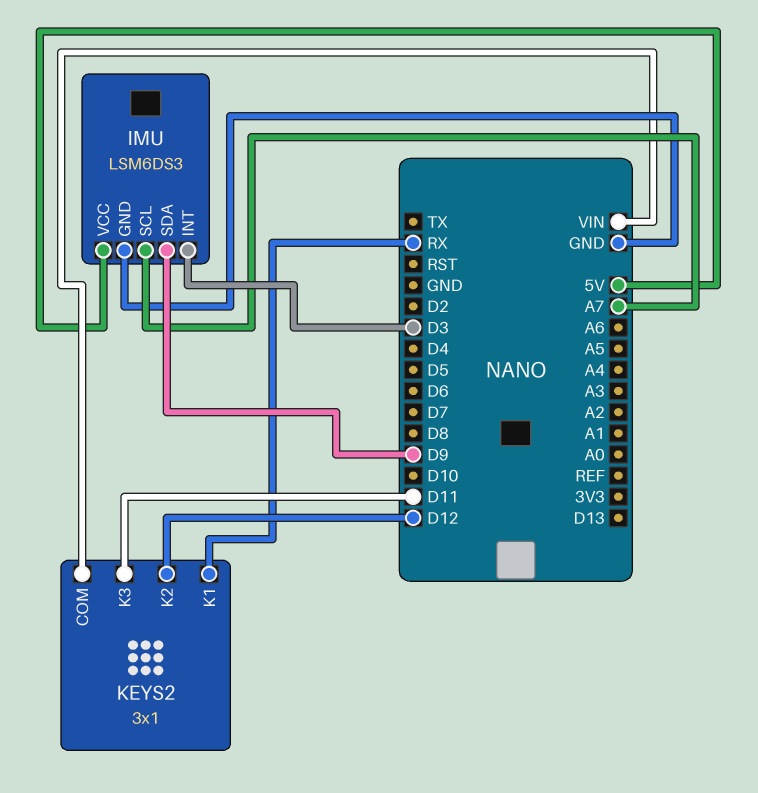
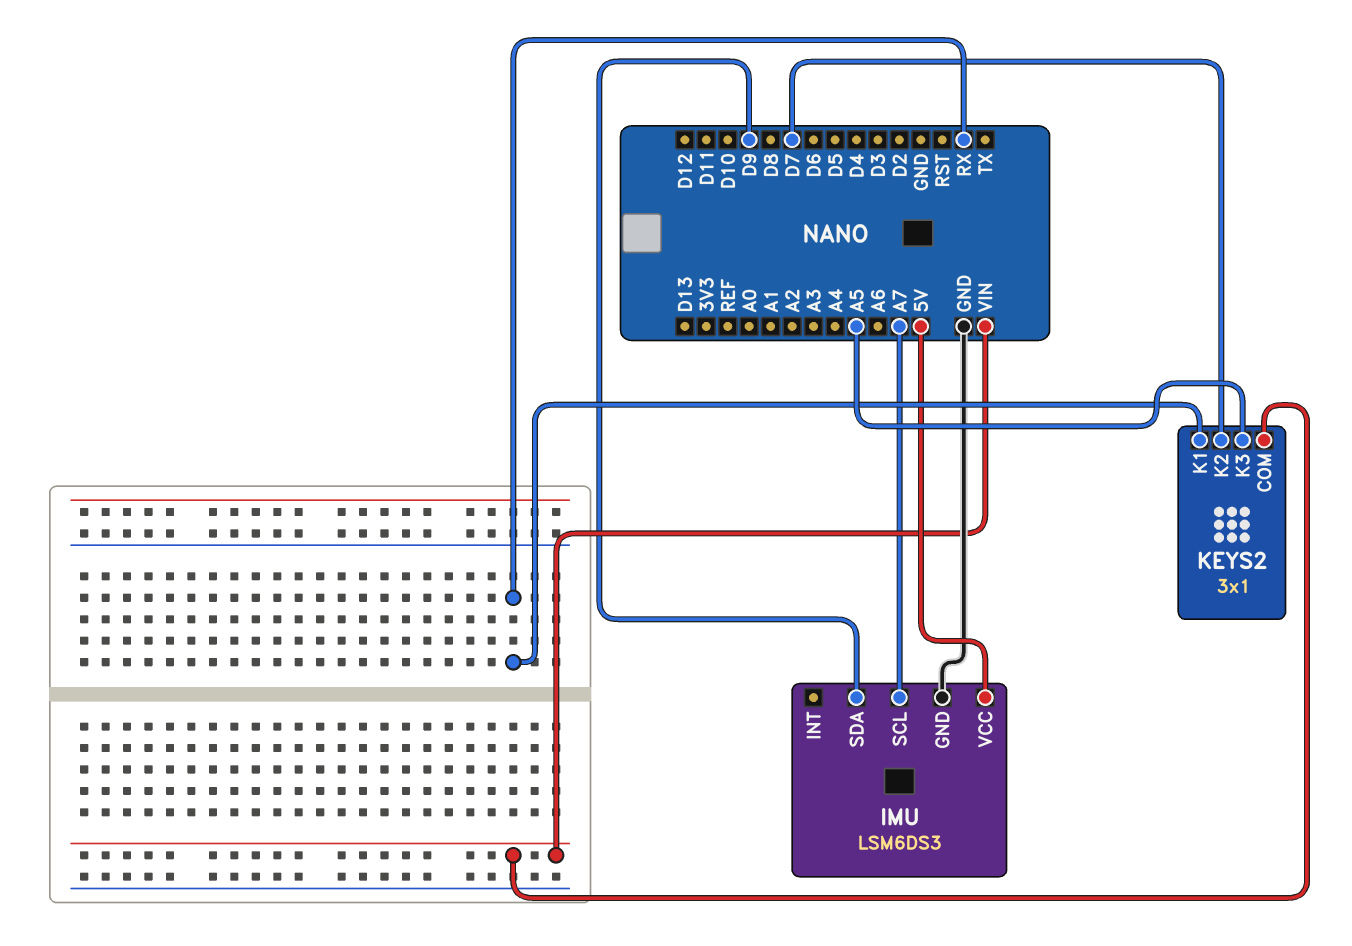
IMU pin INT: D3 -> none
KEYS2 pin K2: D12 -> D7
KEYS2 pin K3: D11 -> A5

